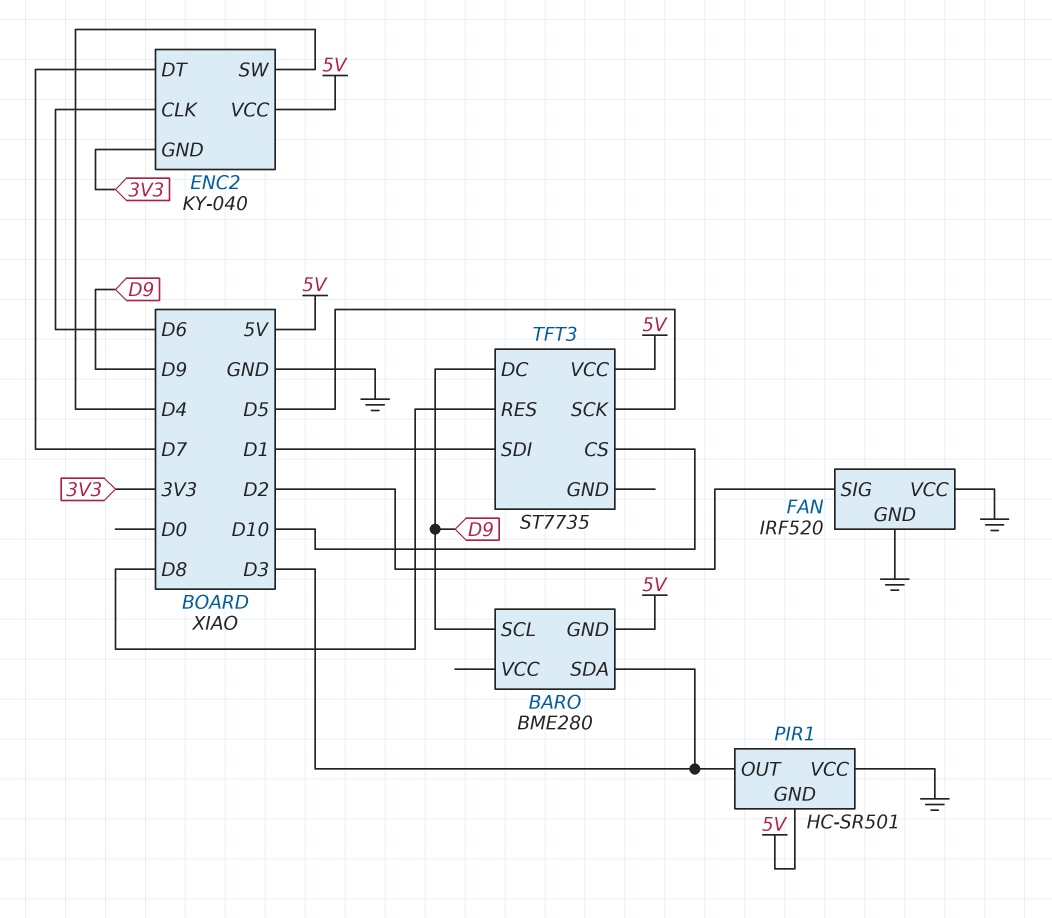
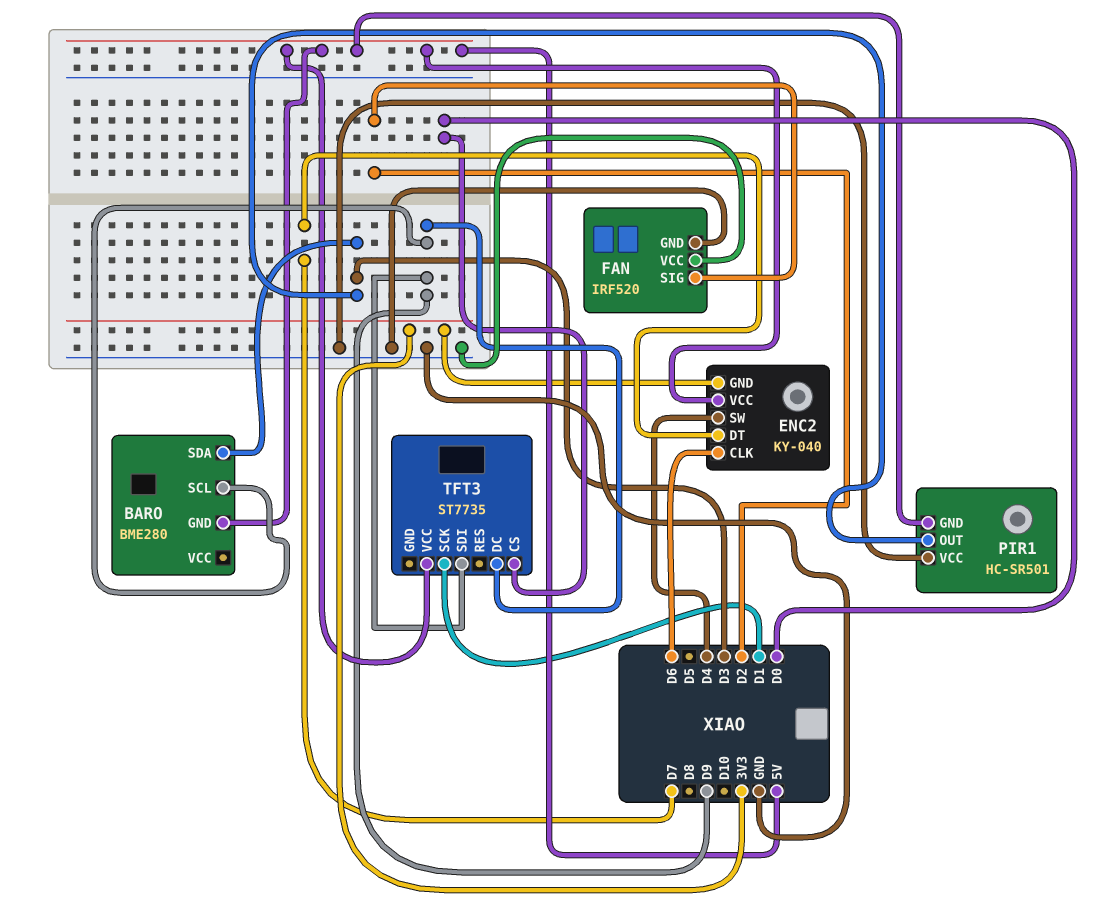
TFT3 pin CS: D10 -> D0
TFT3 pin RES: D8 -> none
TFT3 pin SCK: D5 -> D1
TFT3 pin SDI: D1 -> D9

